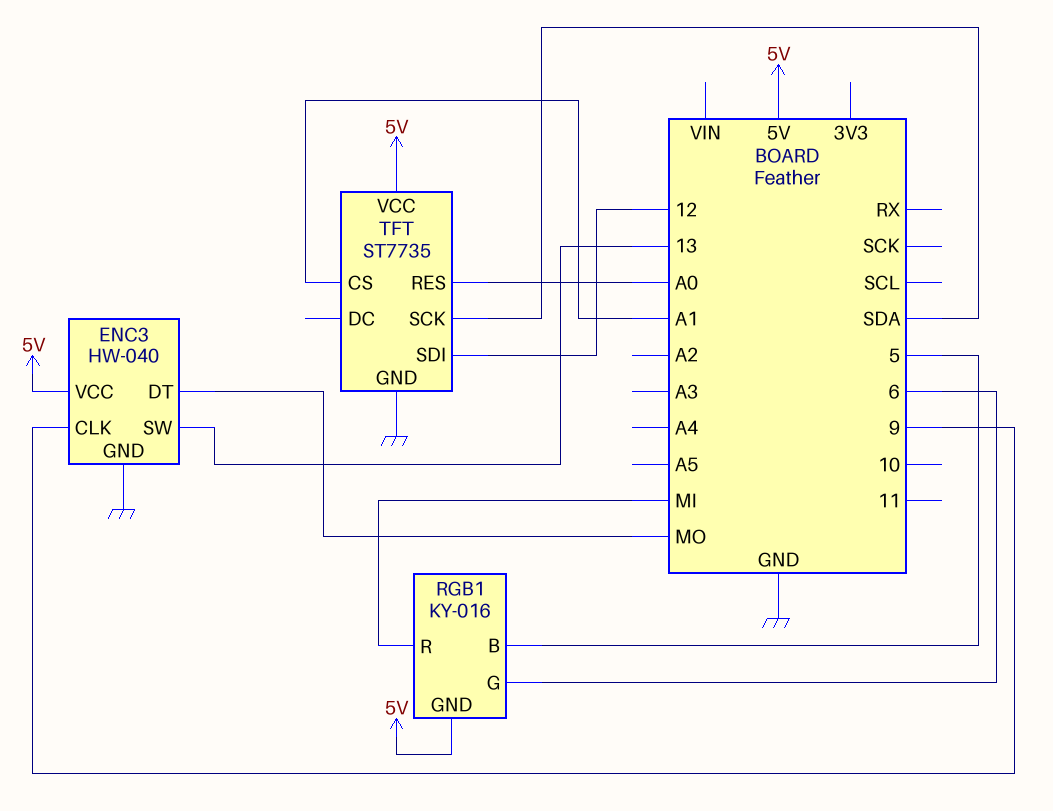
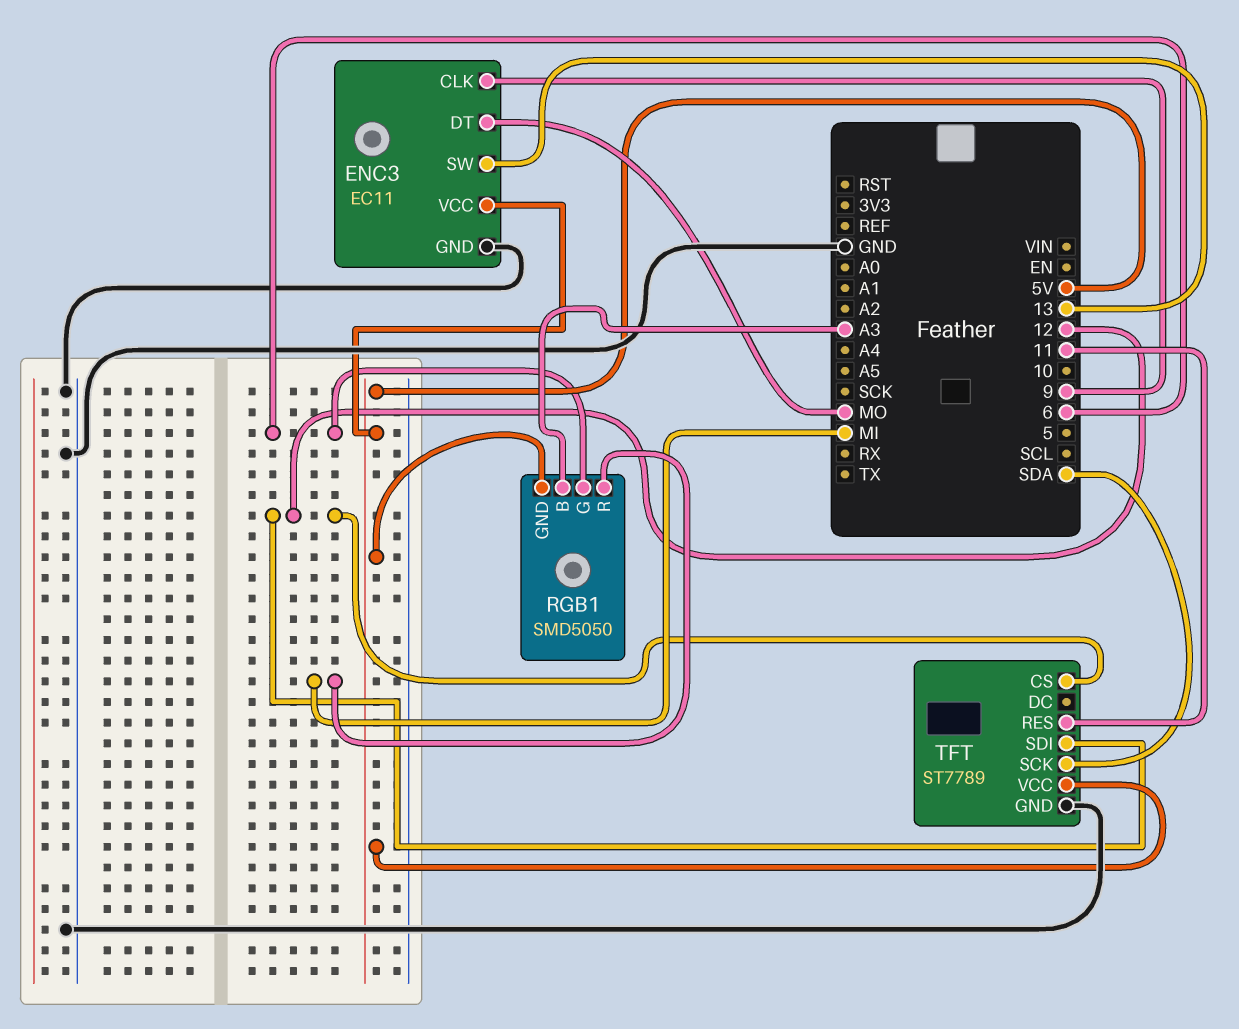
ENC3: HW-040 -> EC11
RGB1: KY-016 -> SMD5050
RGB1 pin B: 5 -> A3
TFT: ST7735 -> ST7789
TFT pin CS: A1 -> 12
TFT pin RES: A0 -> 11

